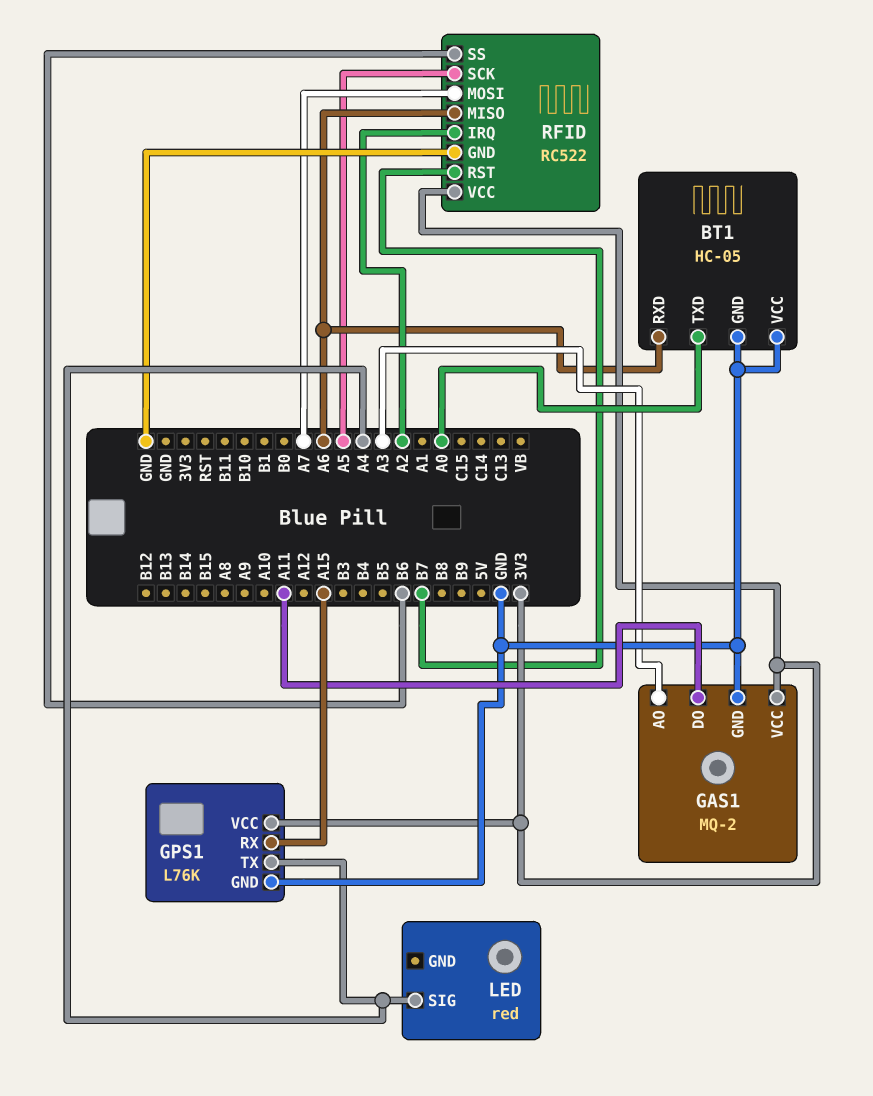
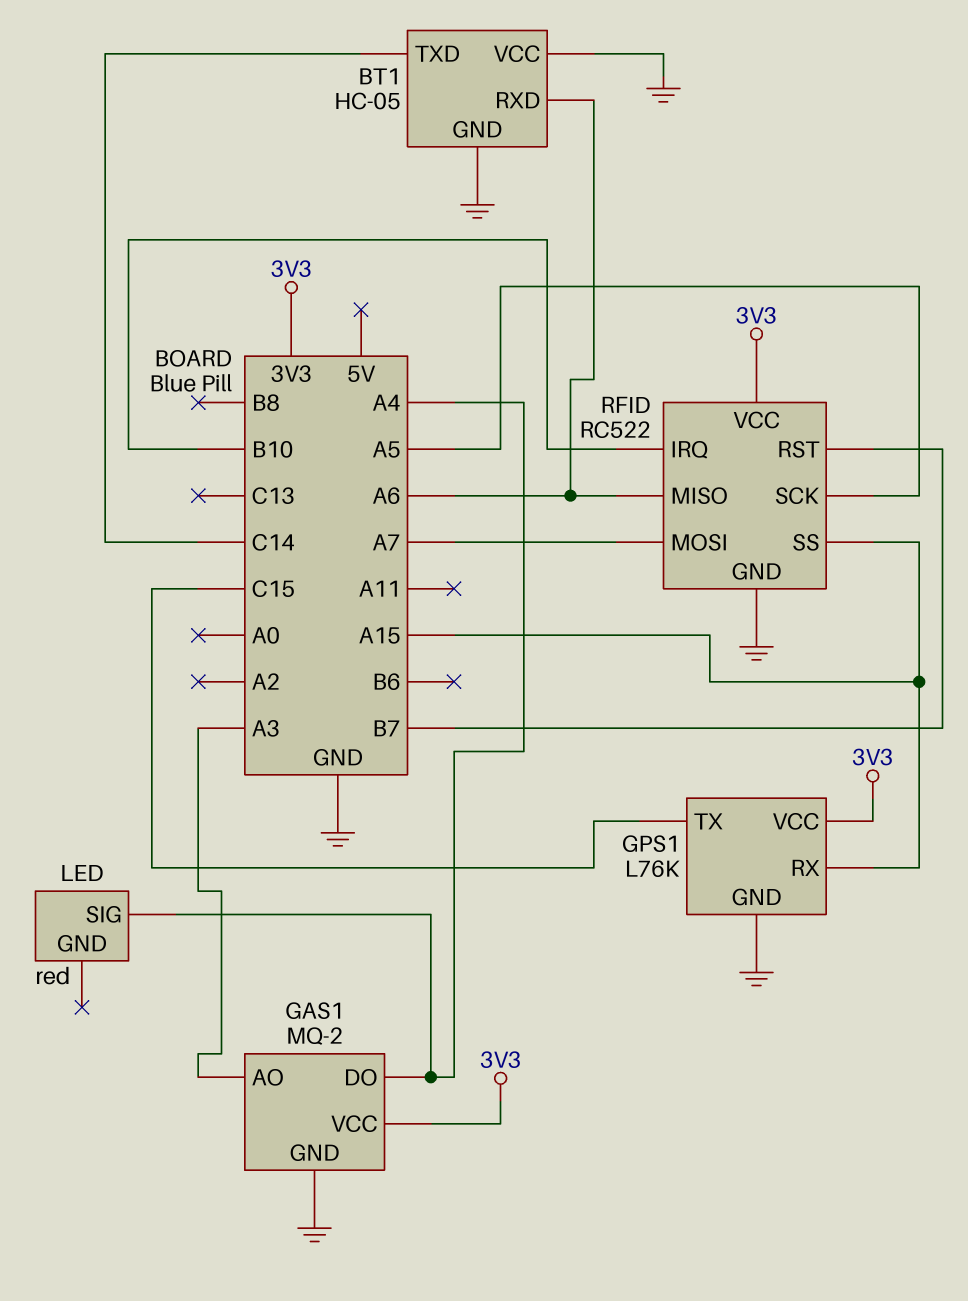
BT1 pin TXD: A0 -> C14
GAS1 pin DO: A11 -> A4
GPS1 pin TX: A4 -> C15
RFID pin IRQ: A2 -> B10
RFID pin SS: B6 -> A15

